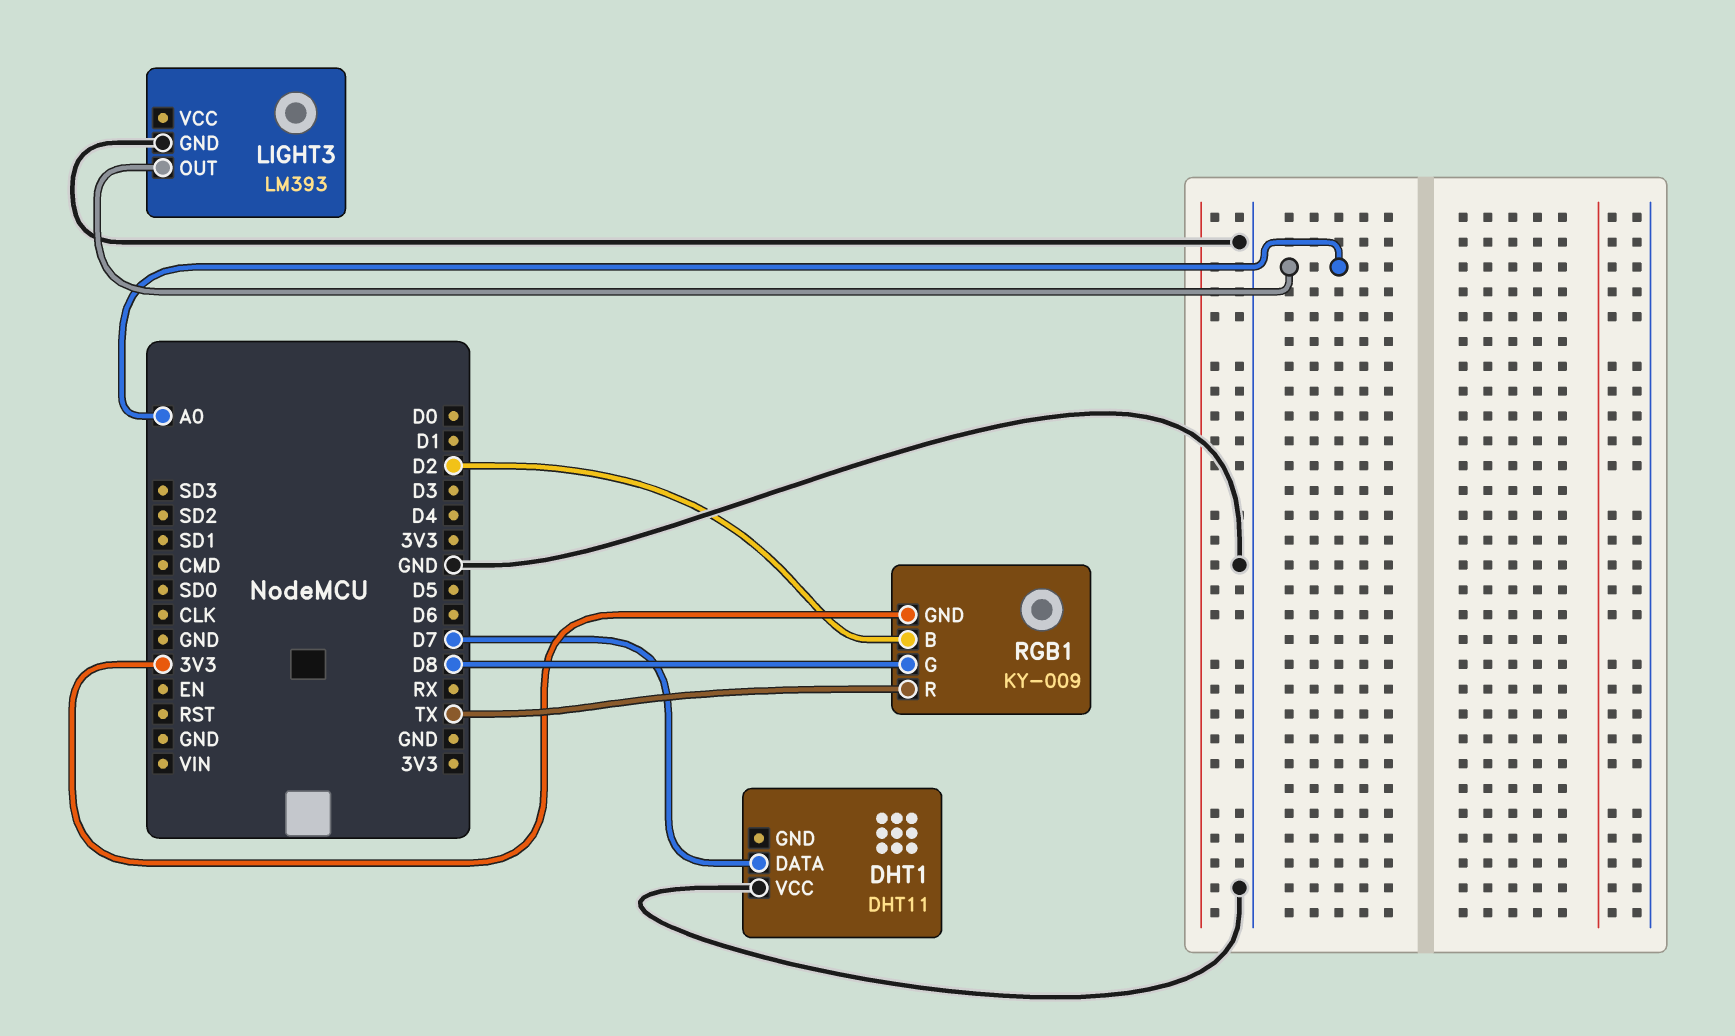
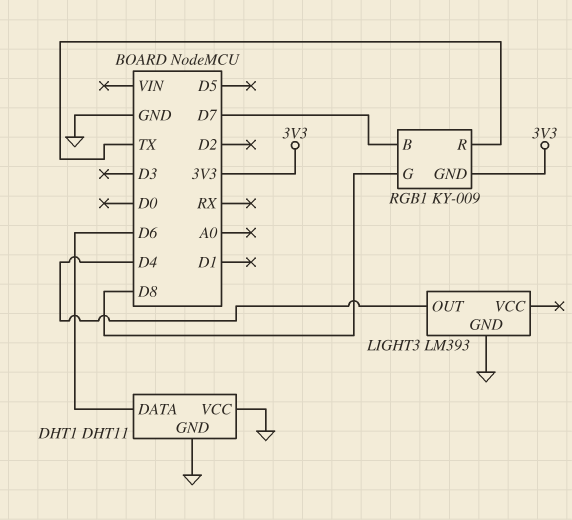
DHT1 pin DATA: D7 -> D6
DHT1 pin GND: none -> GND
LIGHT3 pin OUT: A0 -> D4
RGB1 pin B: D2 -> D7

